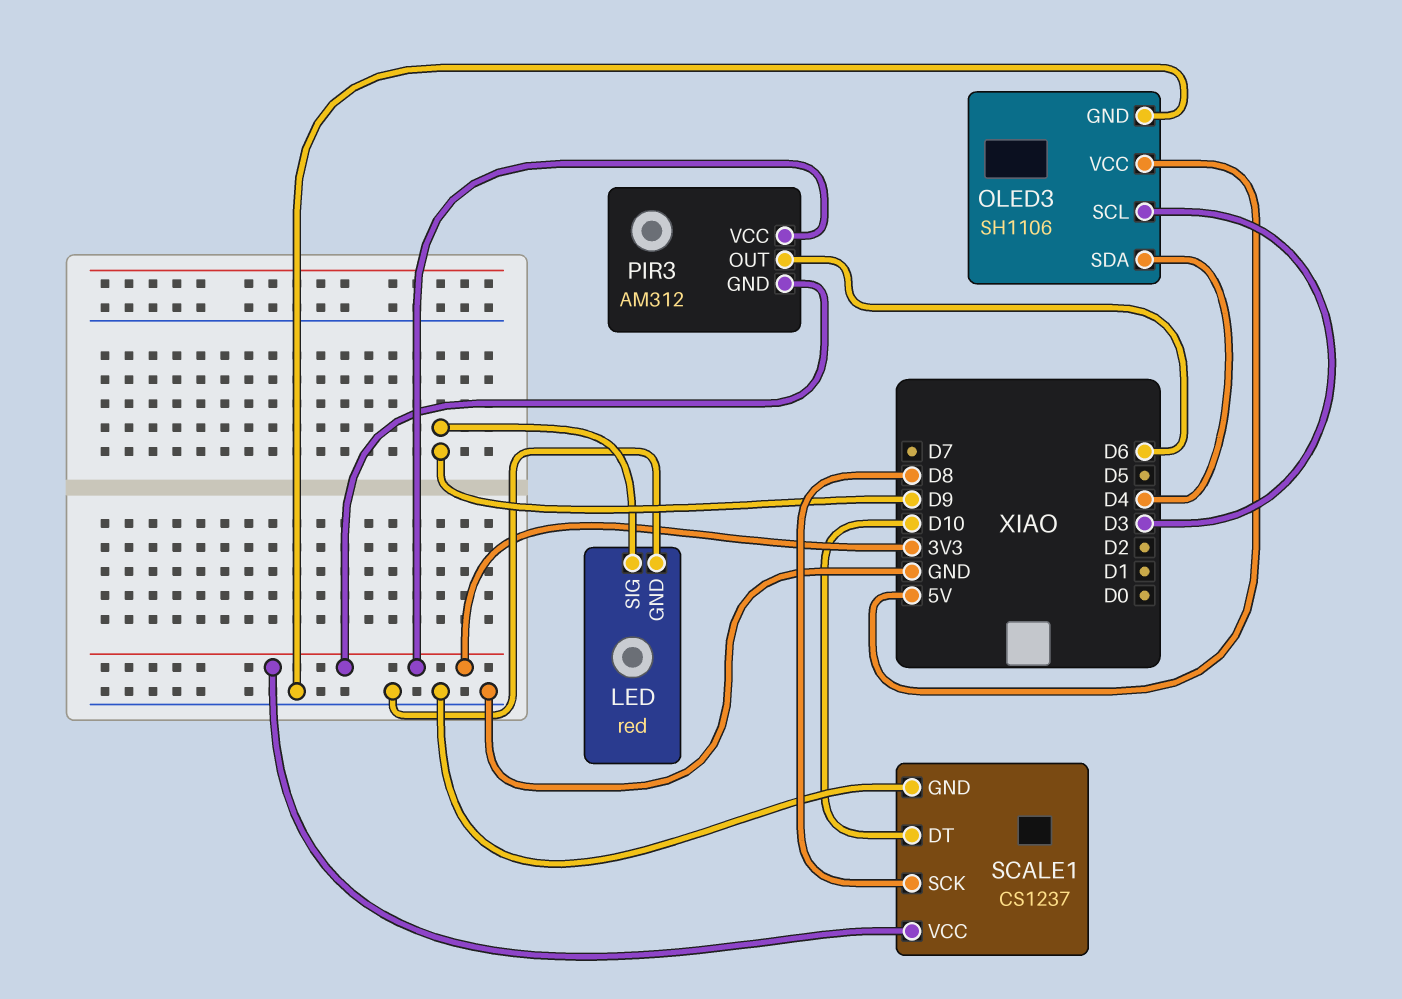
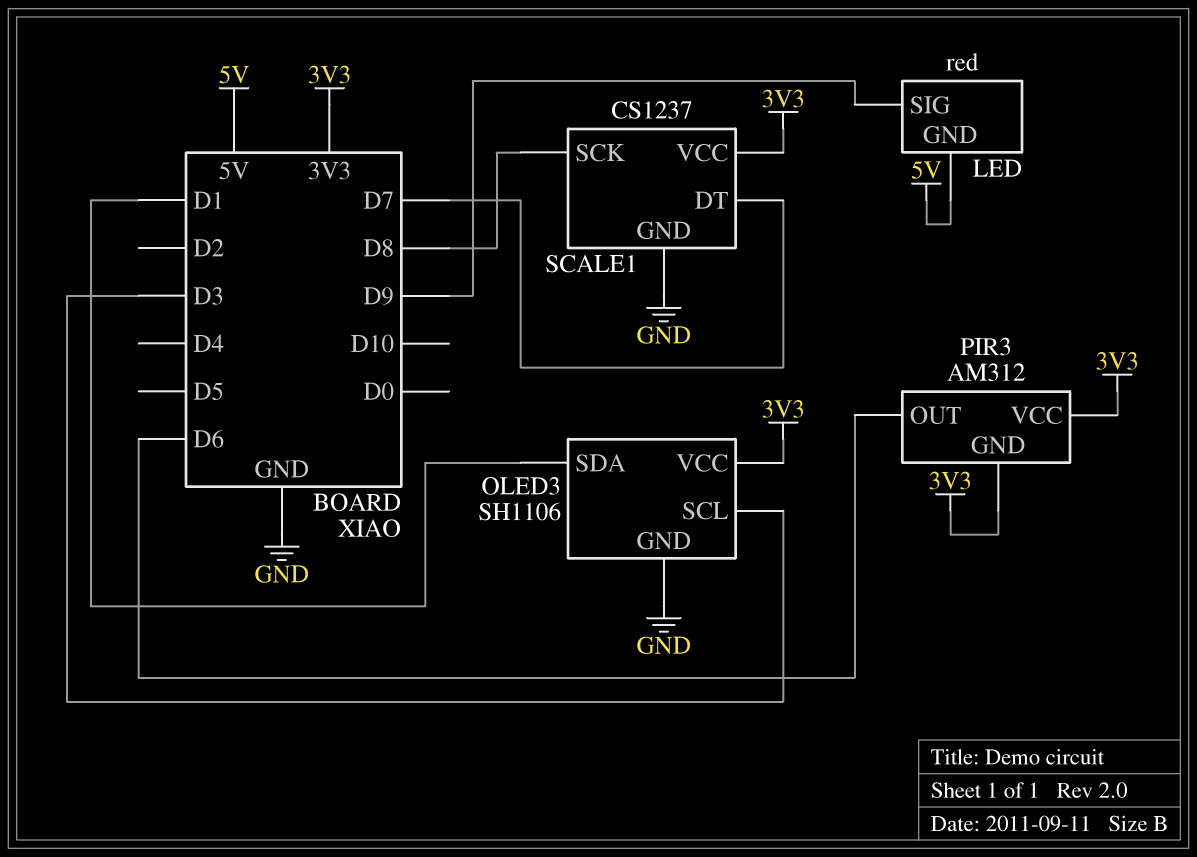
LED pin GND: GND -> 5V
OLED3 pin SDA: D4 -> D1
OLED3 pin VCC: 5V -> 3V3
SCALE1 pin DT: D10 -> D7

